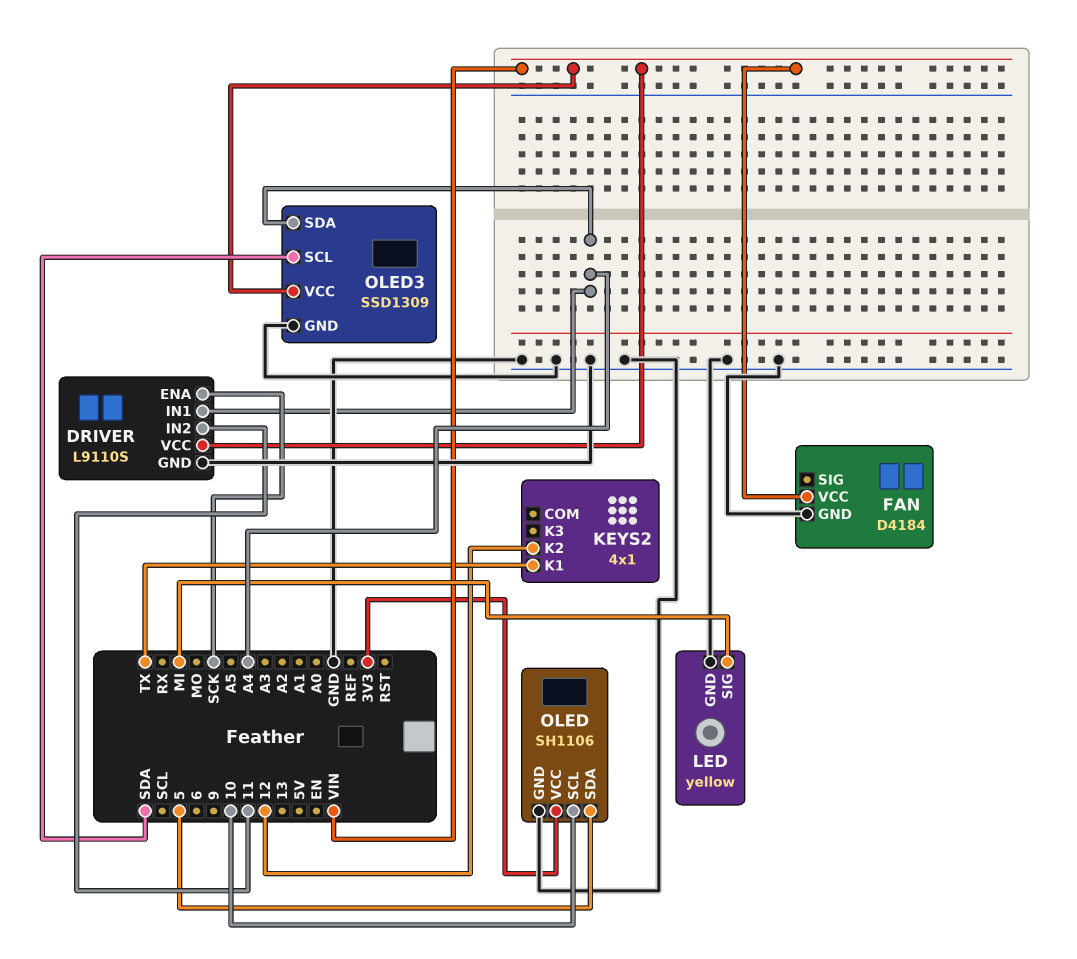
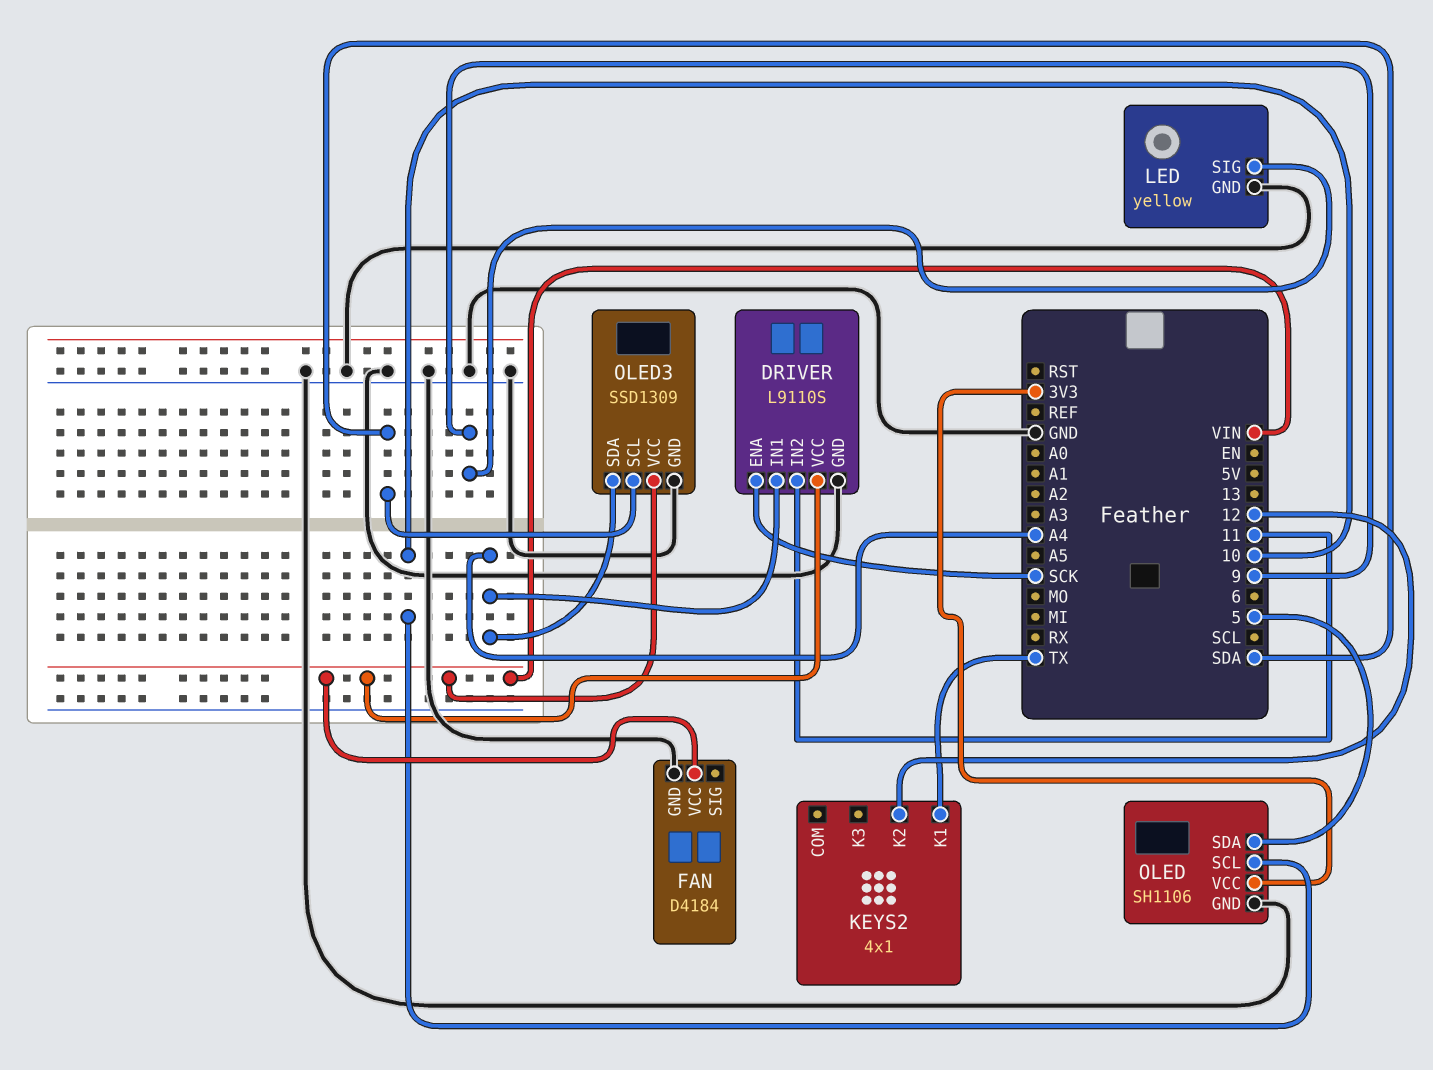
LED pin SIG: MI -> 9

